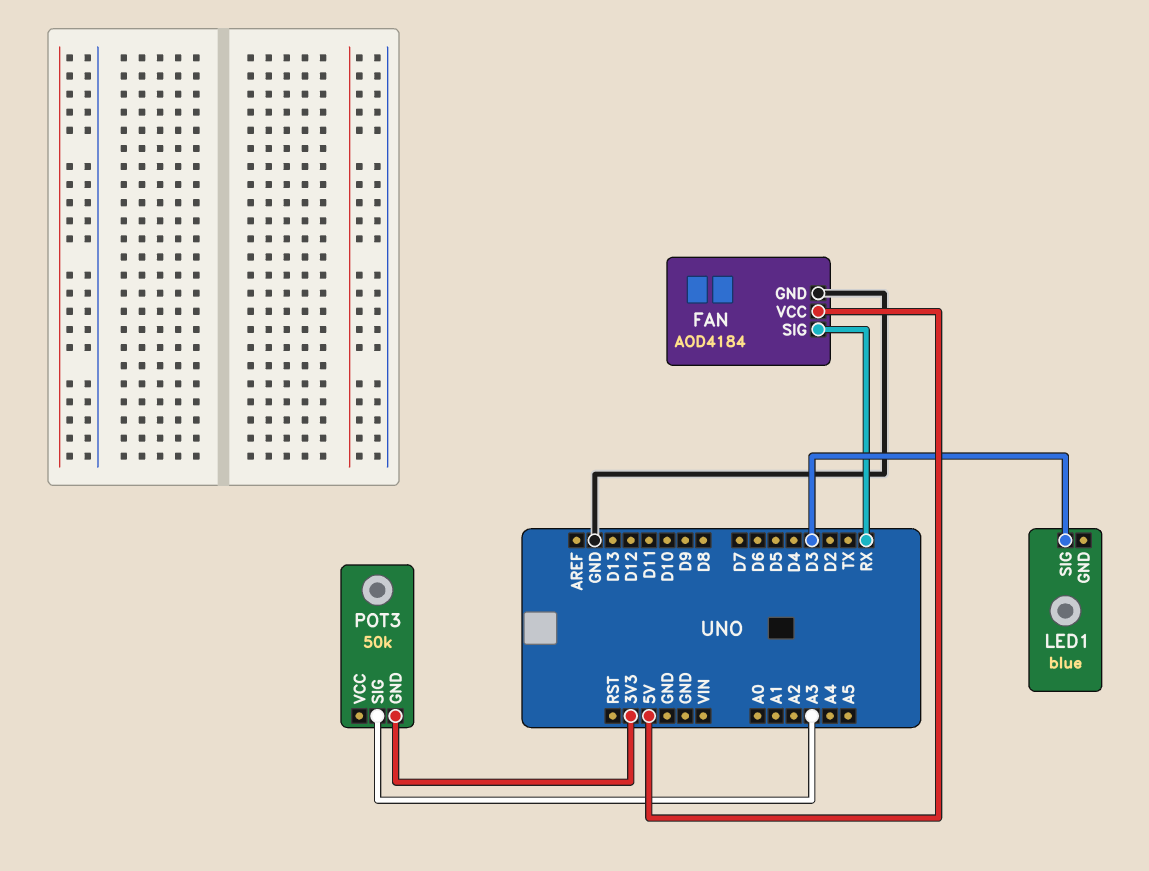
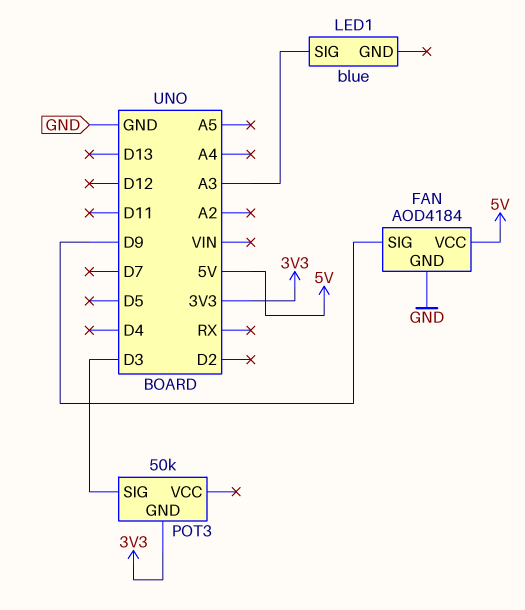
FAN pin SIG: RX -> D9
LED1 pin SIG: D3 -> A3
POT3 pin SIG: A3 -> D3

